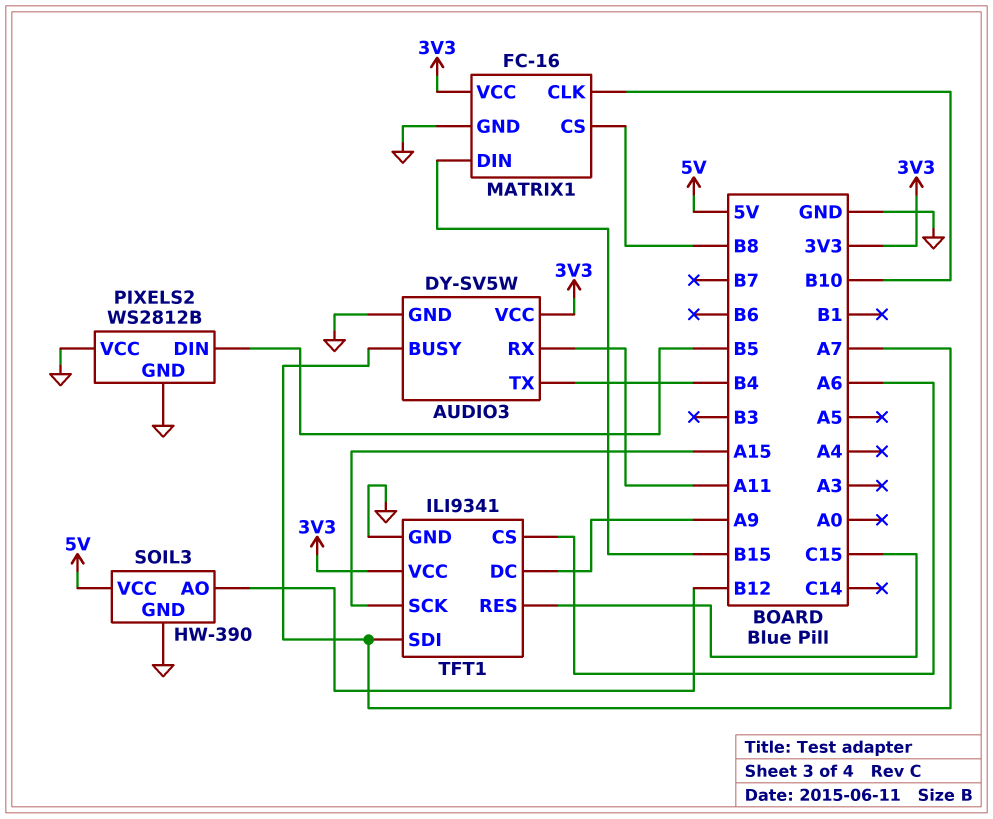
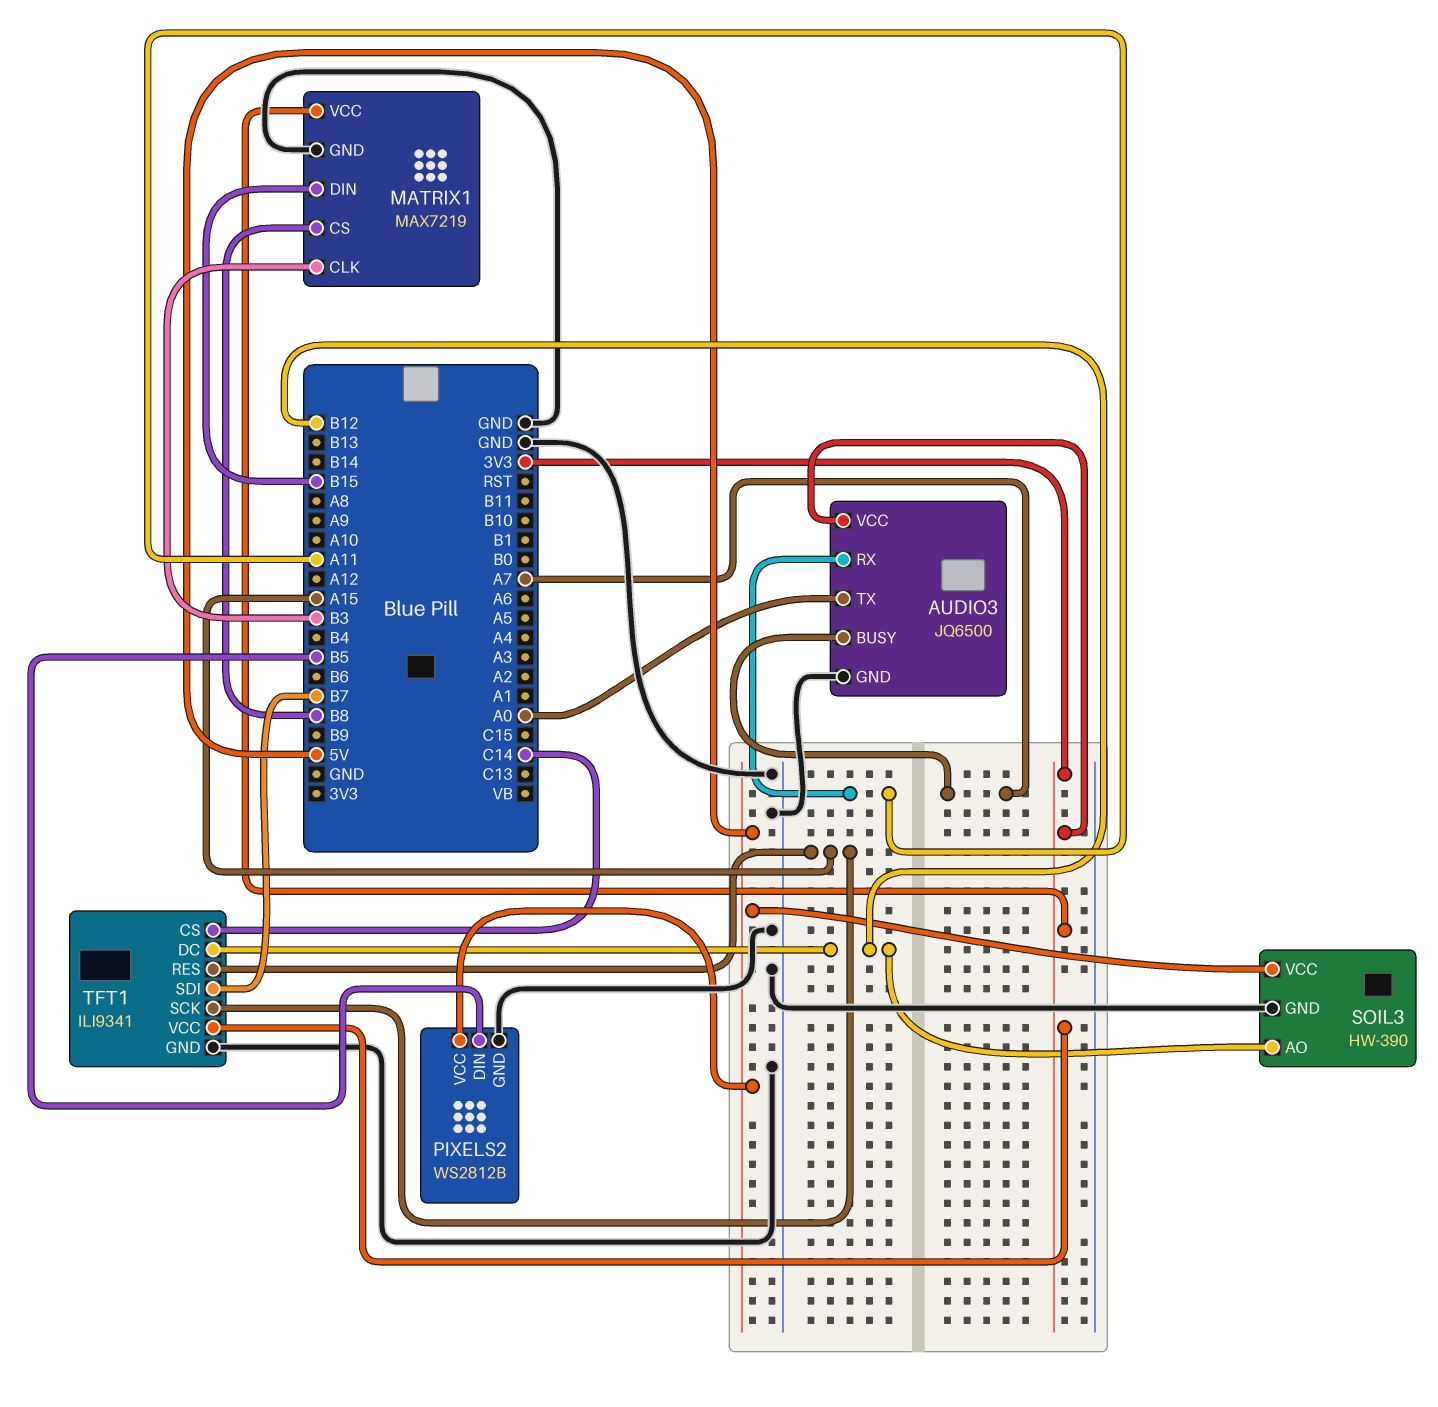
AUDIO3: DY-SV5W -> JQ6500
AUDIO3 pin TX: B4 -> A0
MATRIX1: FC-16 -> MAX7219
MATRIX1 pin CLK: B10 -> B3
PIXELS2 pin VCC: GND -> 5V
TFT1 pin CS: A6 -> C14
TFT1 pin DC: A9 -> B12
TFT1 pin RES: C15 -> A15
TFT1 pin SDI: A7 -> B7

